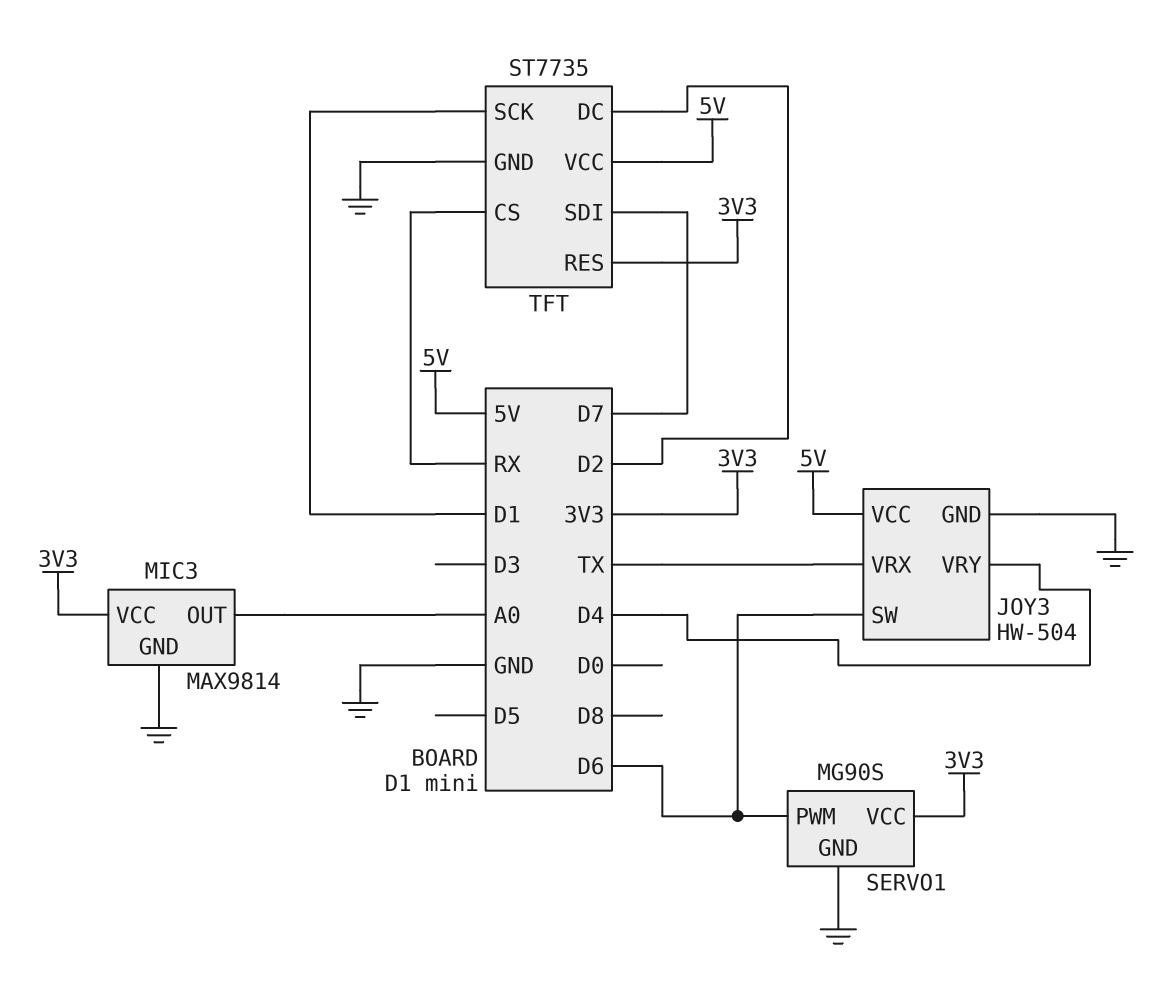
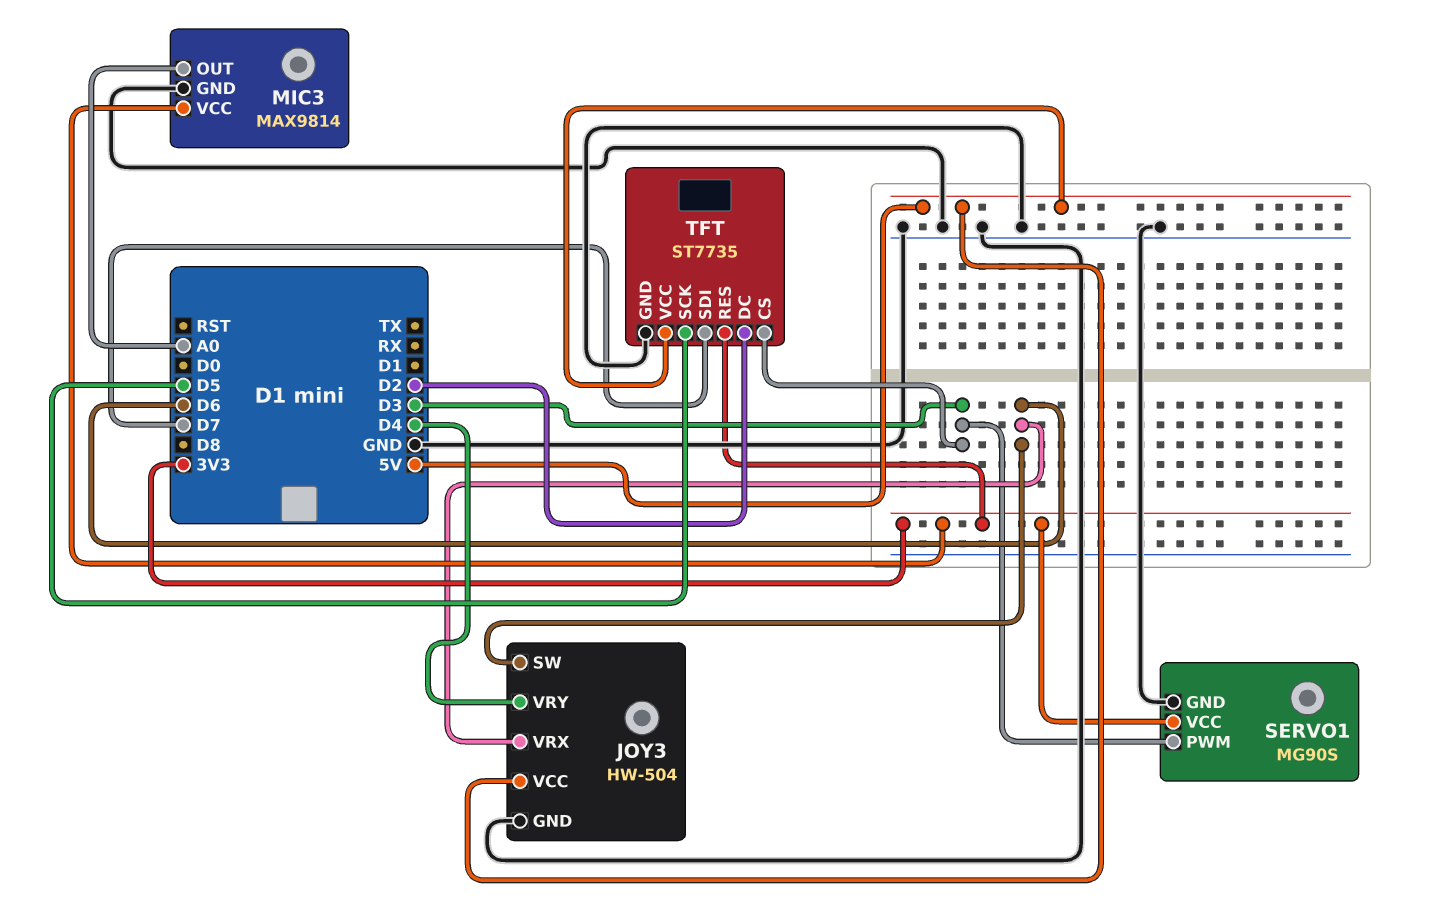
JOY3 pin VRX: TX -> D6
SERVO1 pin PWM: D6 -> D3
TFT pin CS: RX -> D3
TFT pin SCK: D1 -> D5

